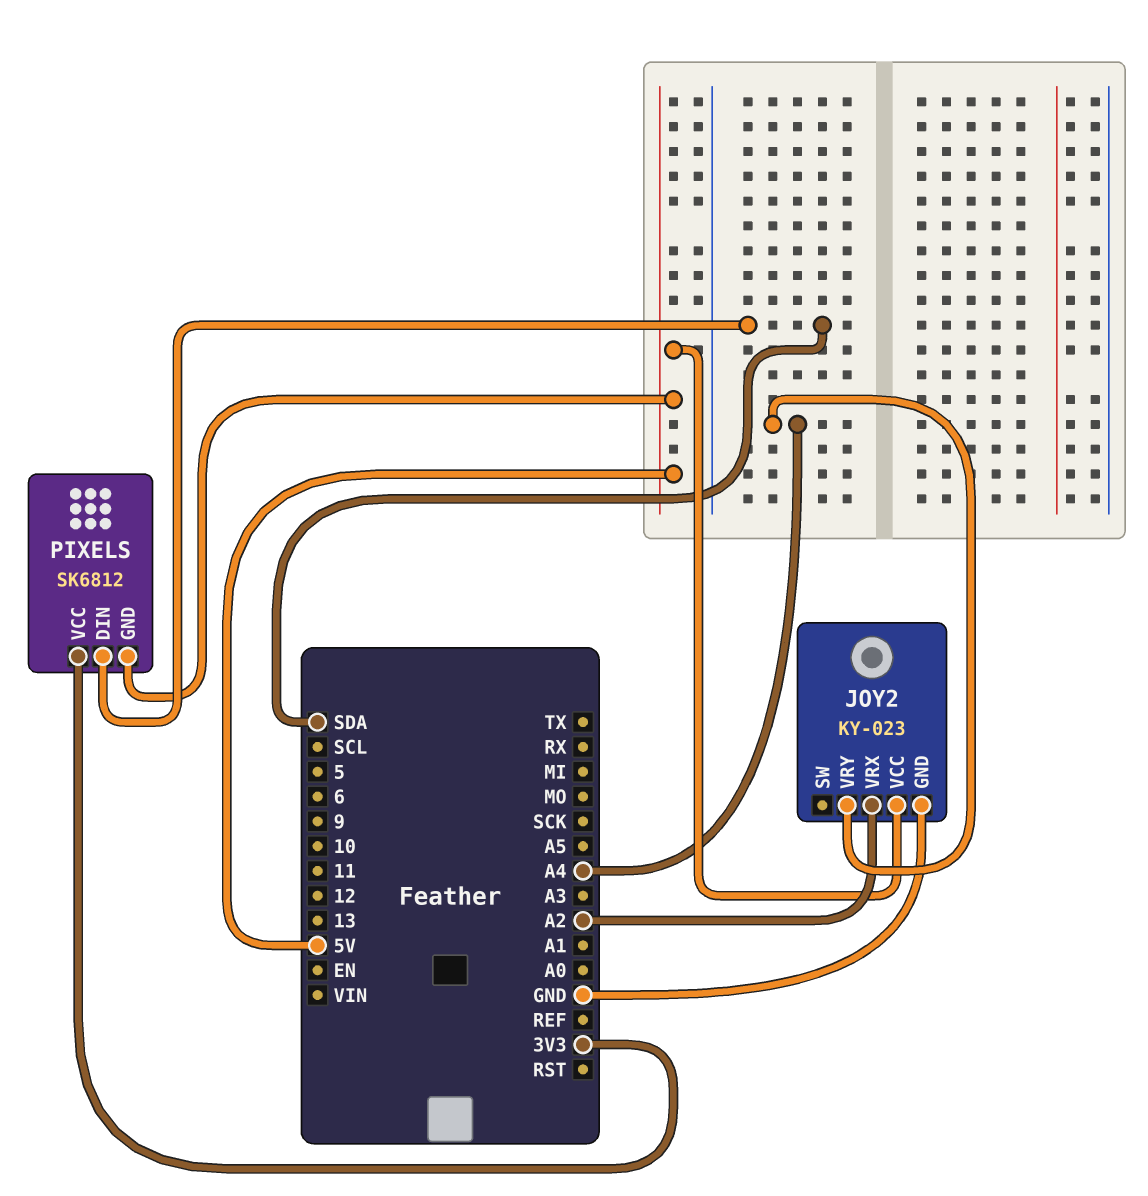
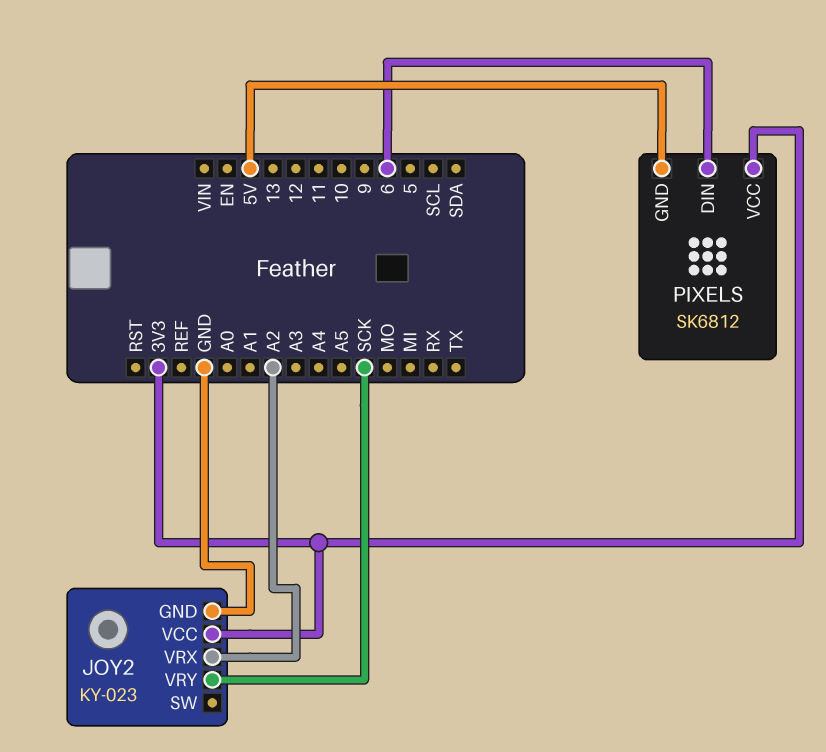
JOY2 pin VCC: 5V -> 3V3
JOY2 pin VRY: A4 -> SCK
PIXELS pin DIN: SDA -> 6

